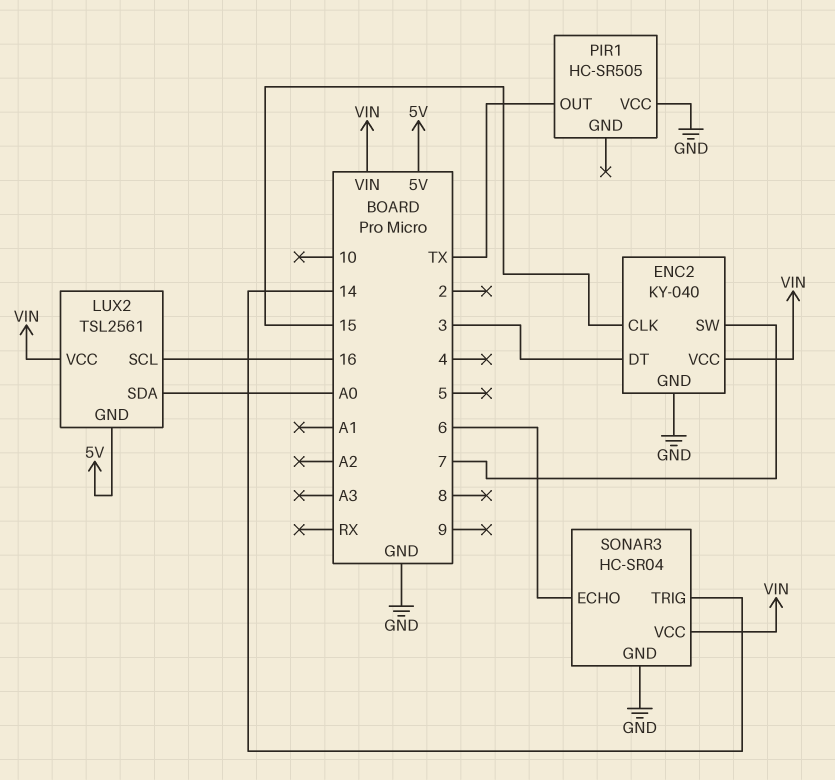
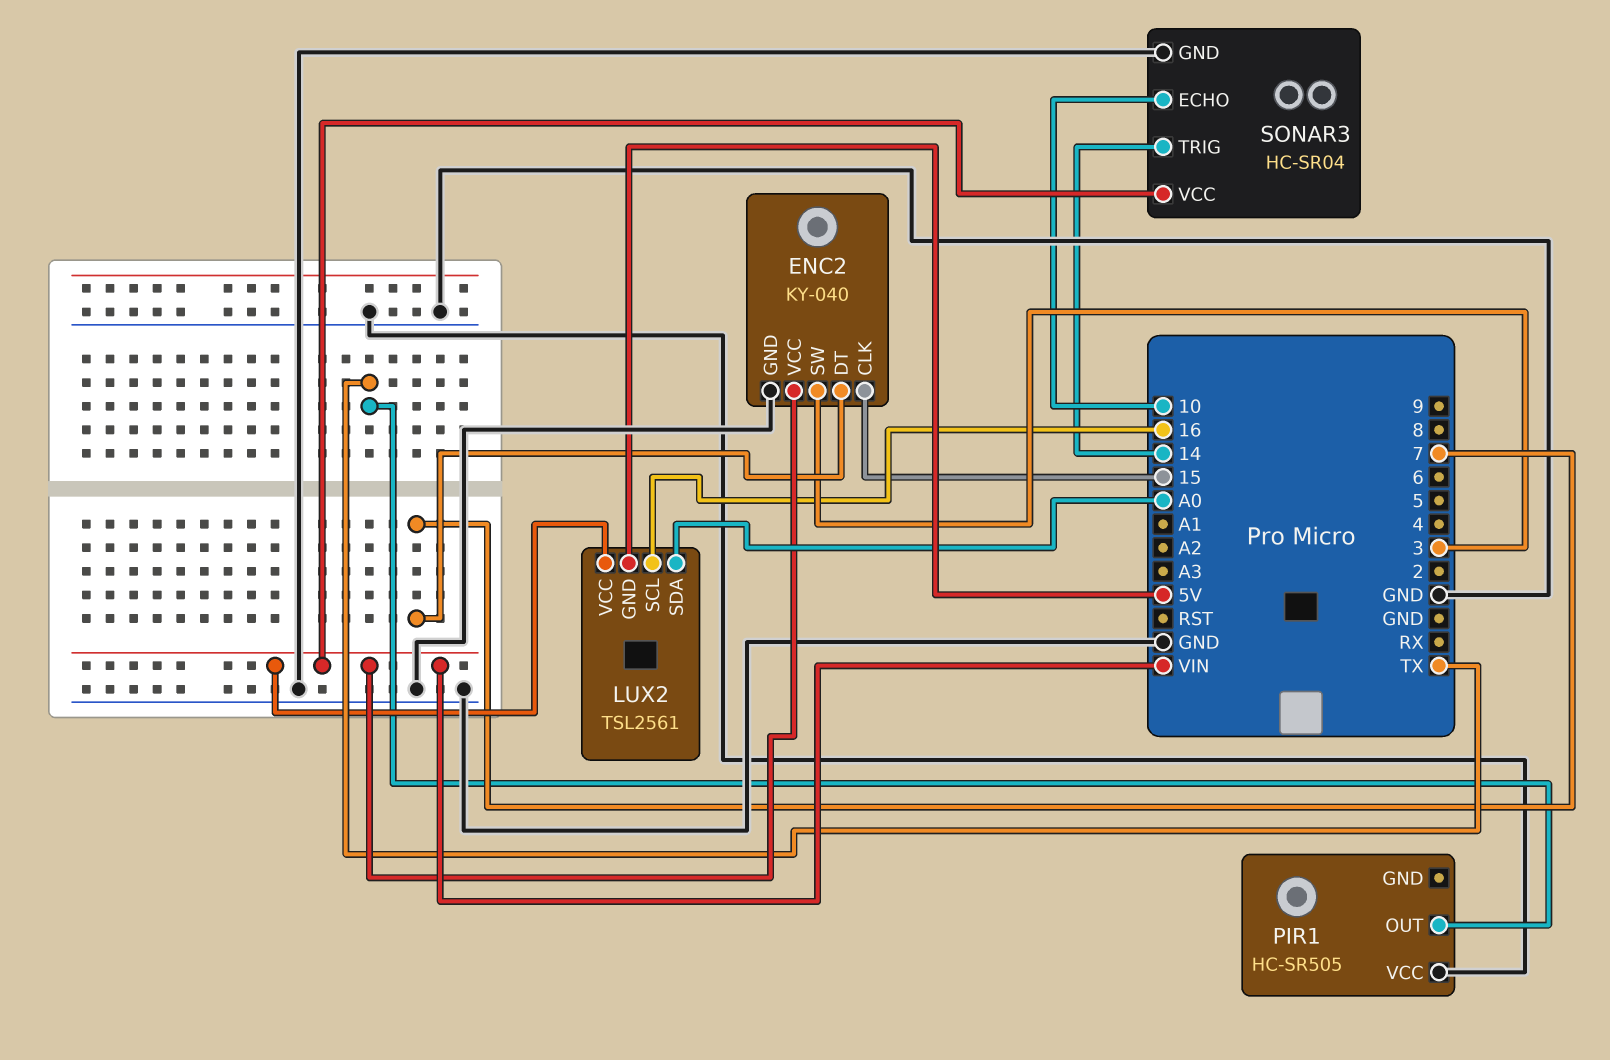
ENC2 pin DT: 3 -> 7
ENC2 pin SW: 7 -> 3
SONAR3 pin ECHO: 6 -> 10

